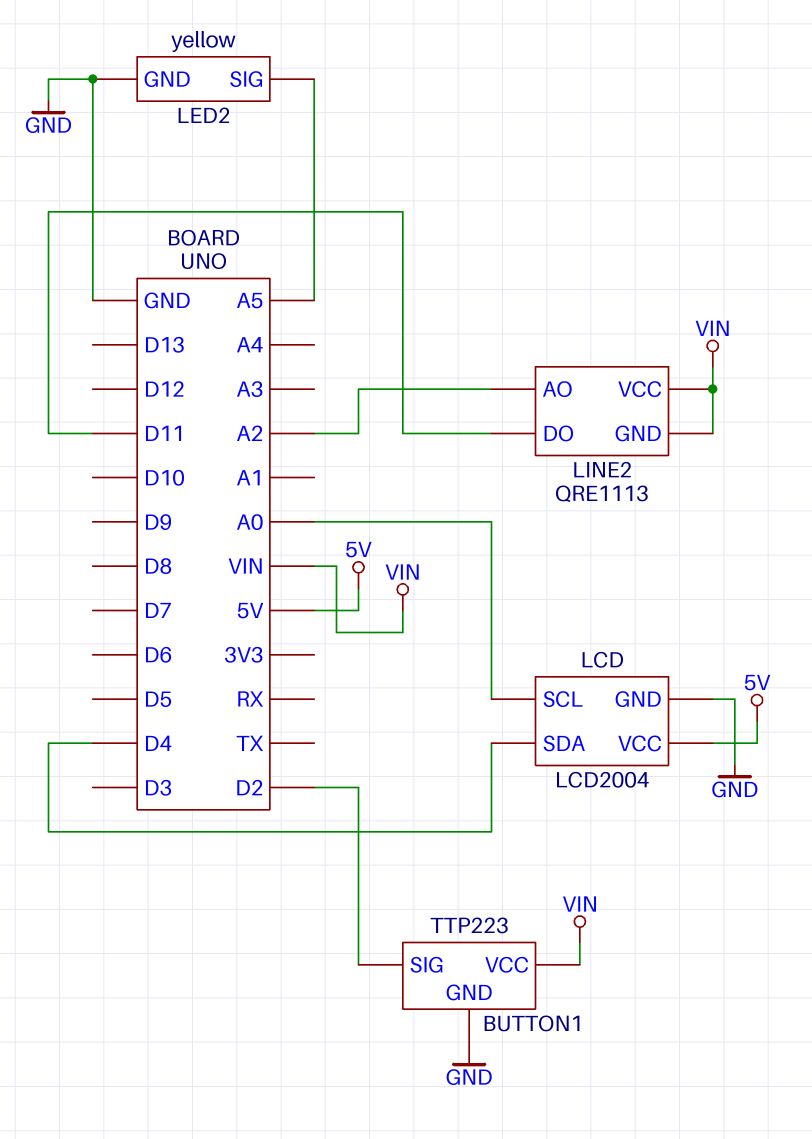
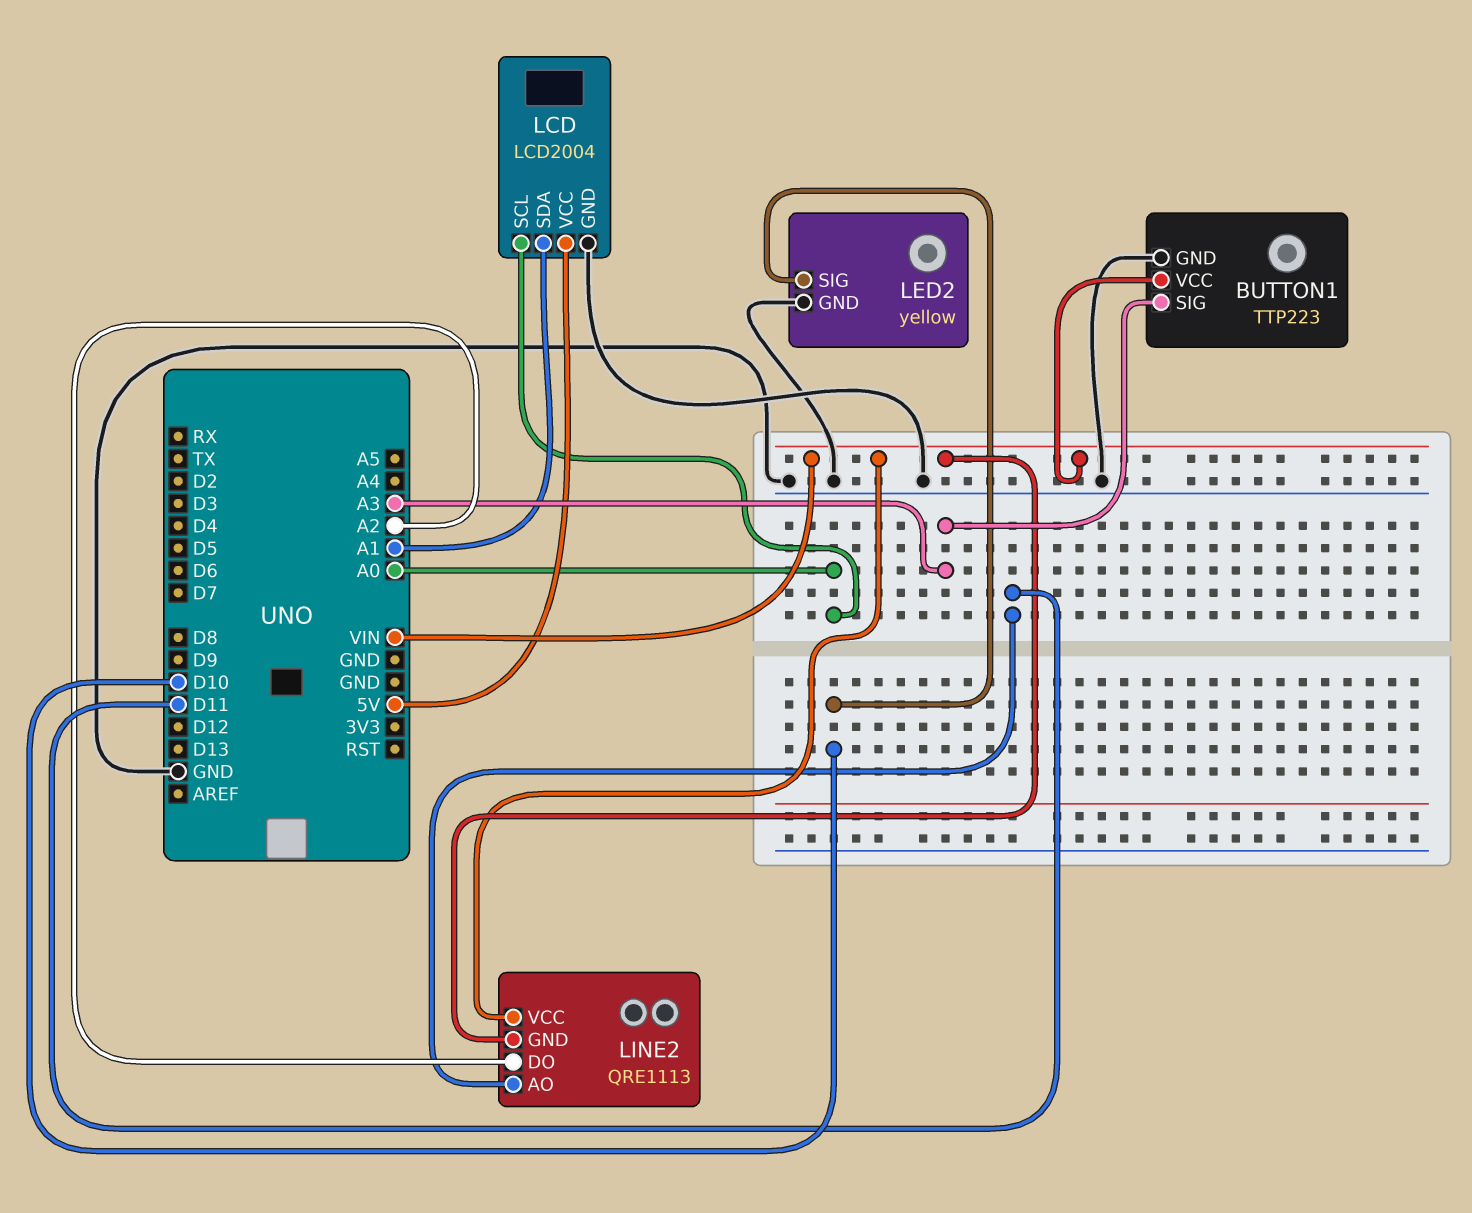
BUTTON1 pin SIG: D2 -> A3
LCD pin SDA: D4 -> A1
LED2 pin SIG: A5 -> D10
LINE2 pin AO: A2 -> D11
LINE2 pin DO: D11 -> A2

